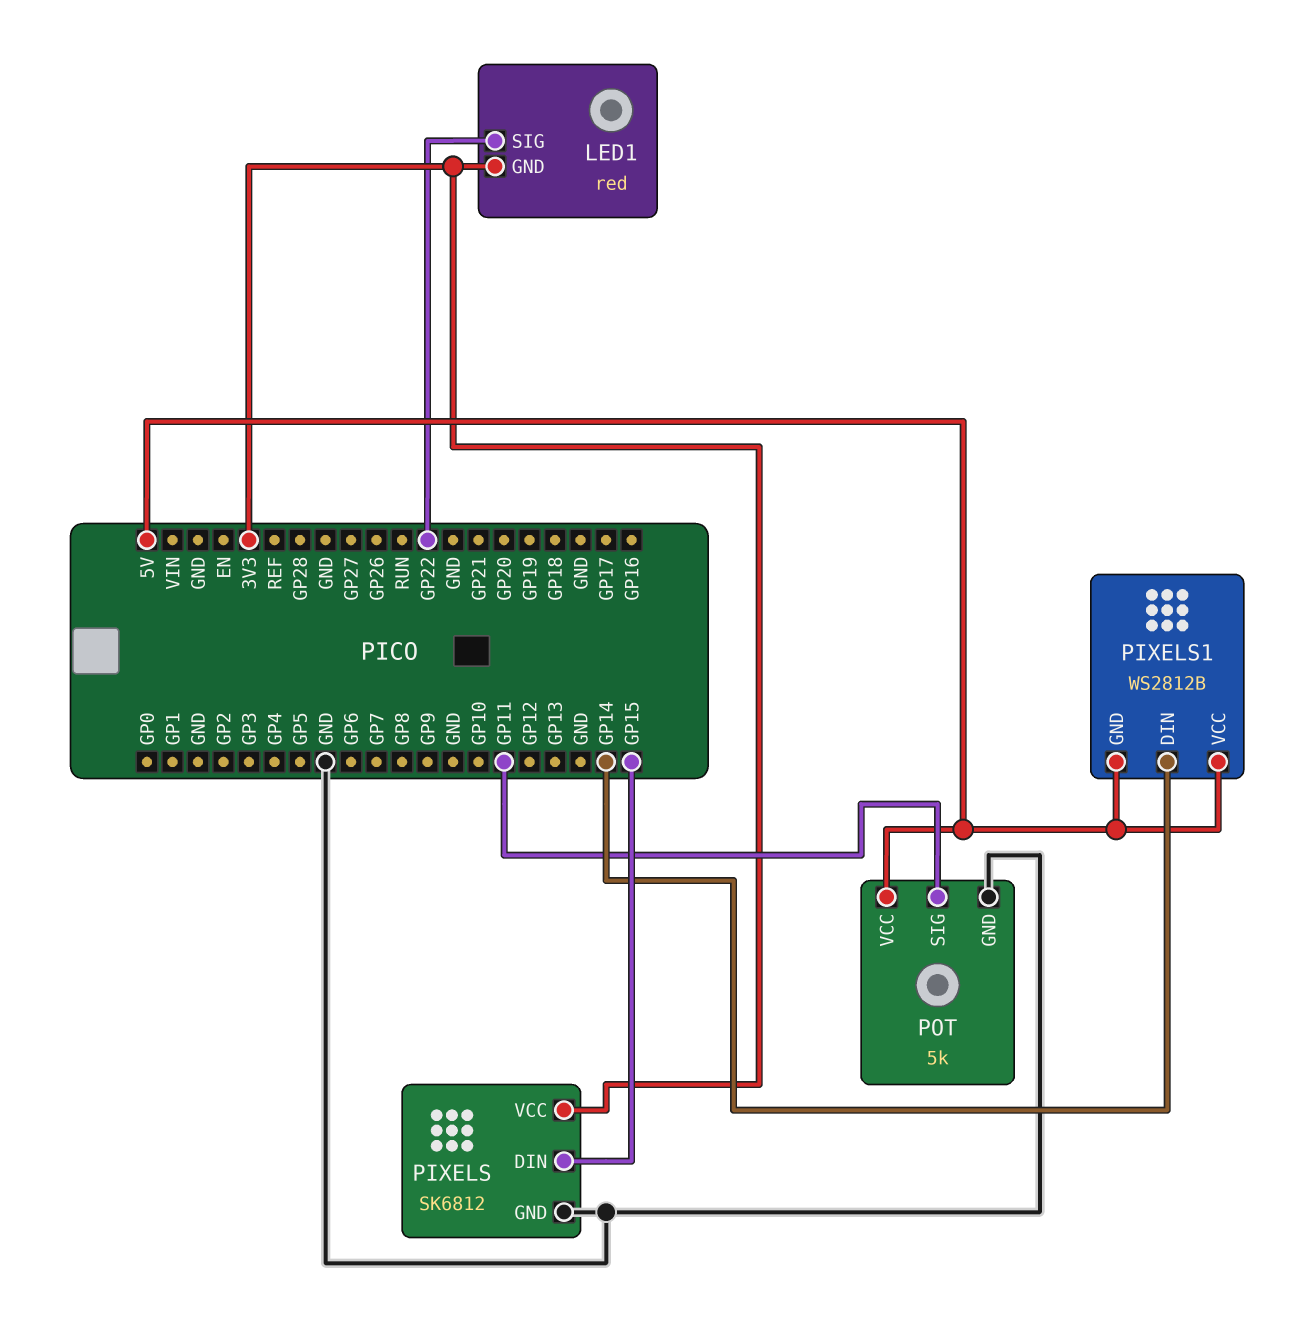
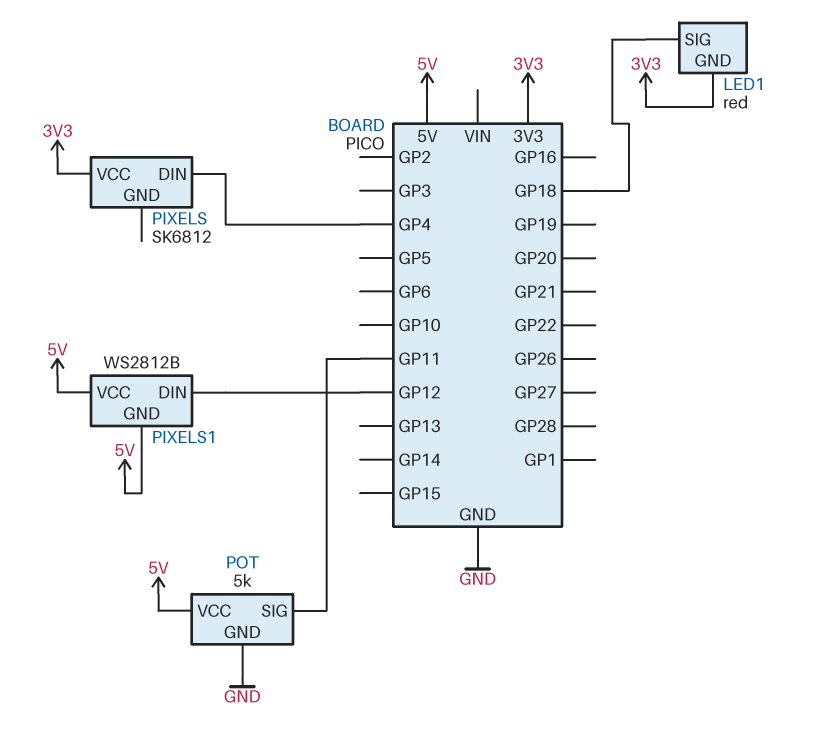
LED1 pin SIG: GP22 -> GP18
PIXELS pin DIN: GP15 -> GP4
PIXELS pin GND: GND -> none
PIXELS1 pin DIN: GP14 -> GP12

